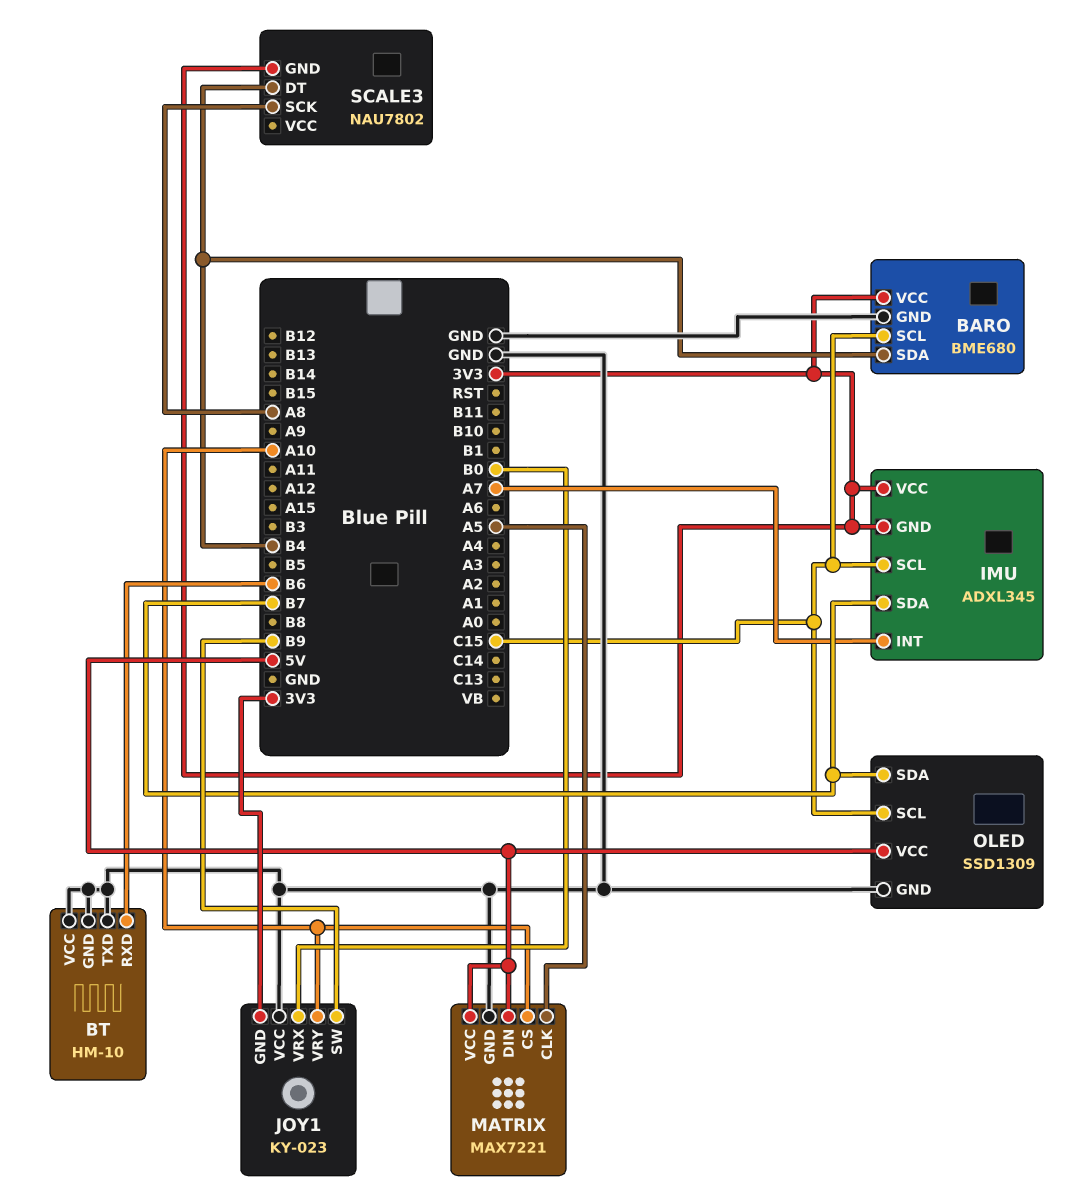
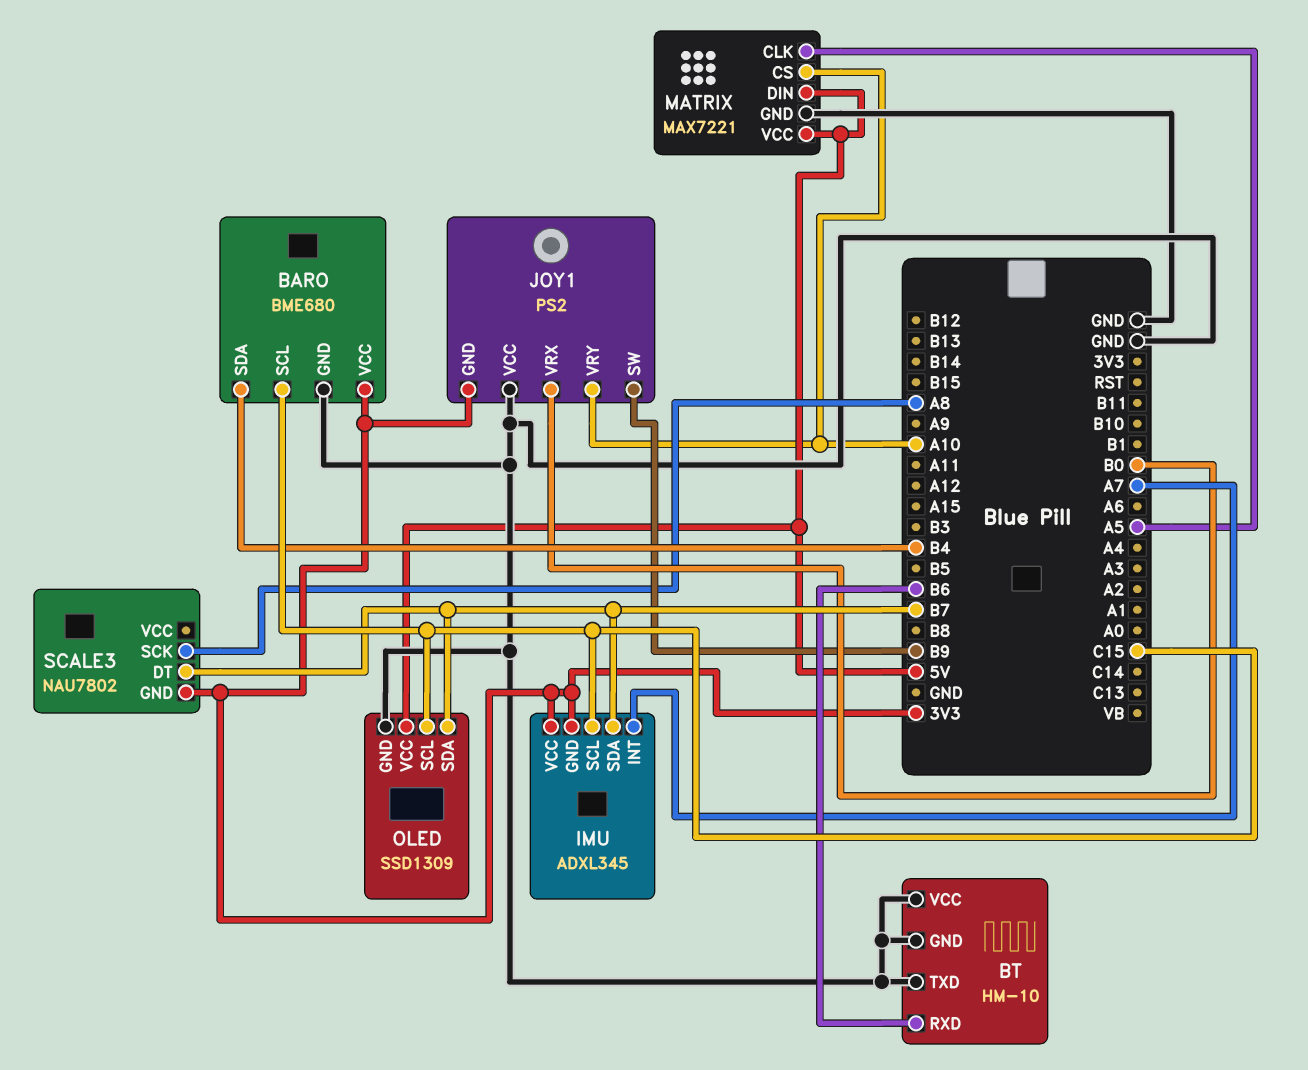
JOY1: KY-023 -> PS2
SCALE3 pin DT: B4 -> B7

